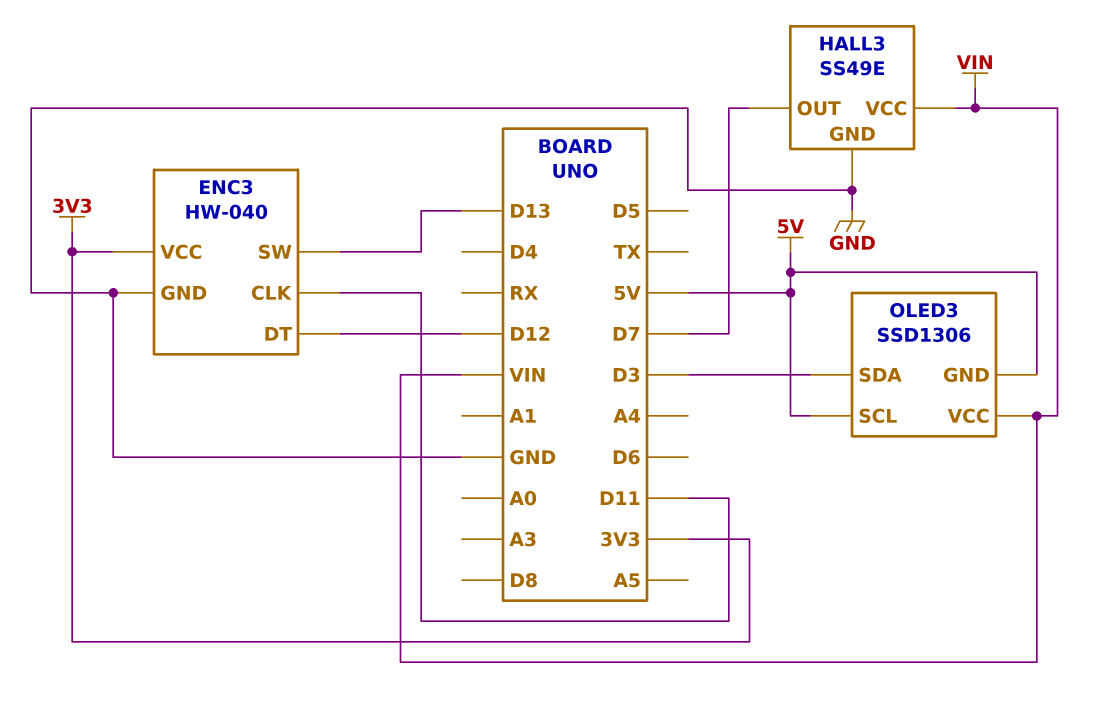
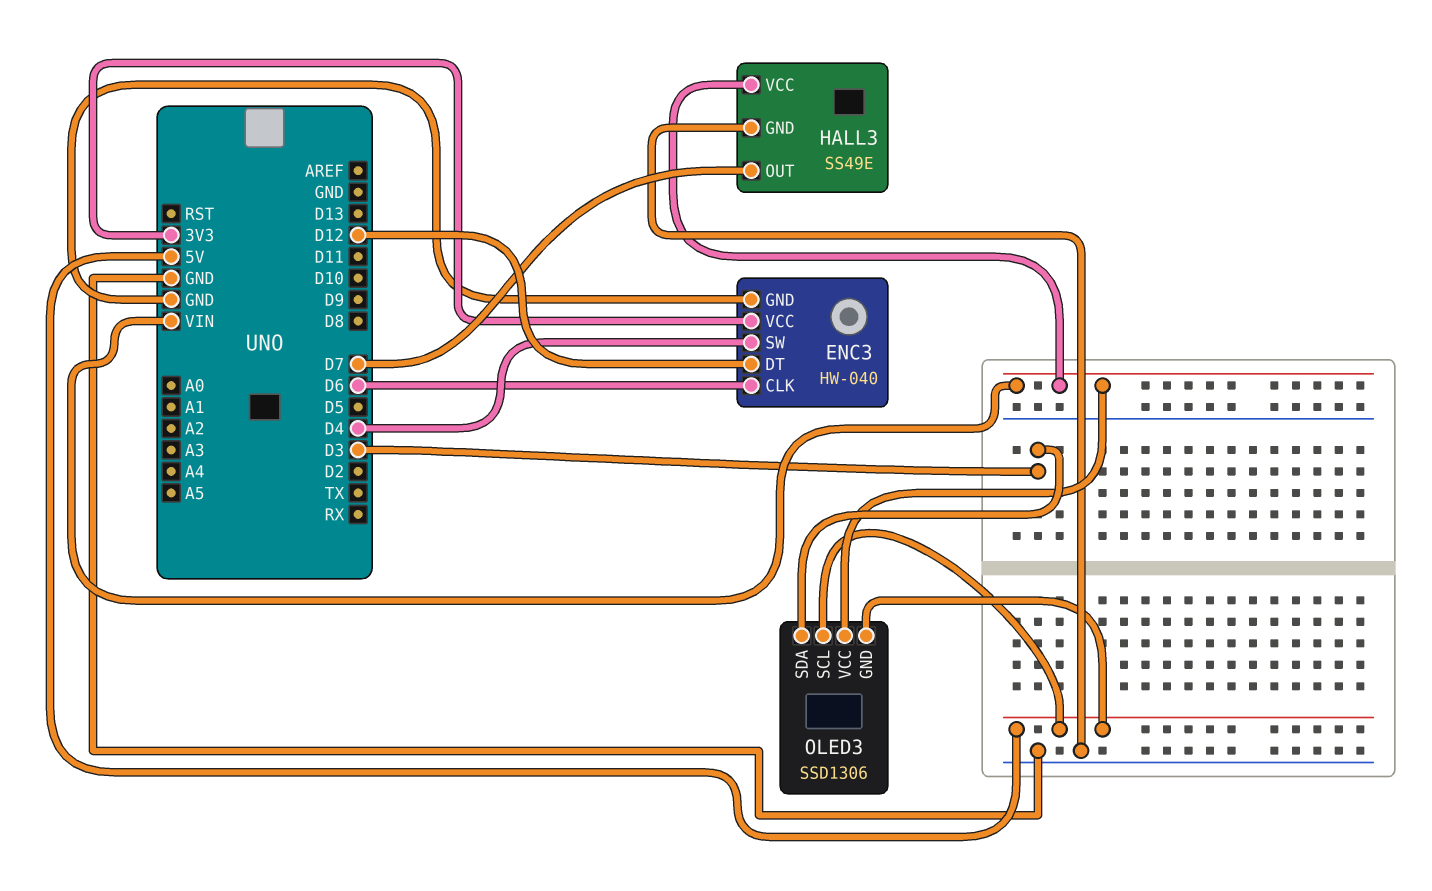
ENC3 pin CLK: D11 -> D6
ENC3 pin SW: D13 -> D4

